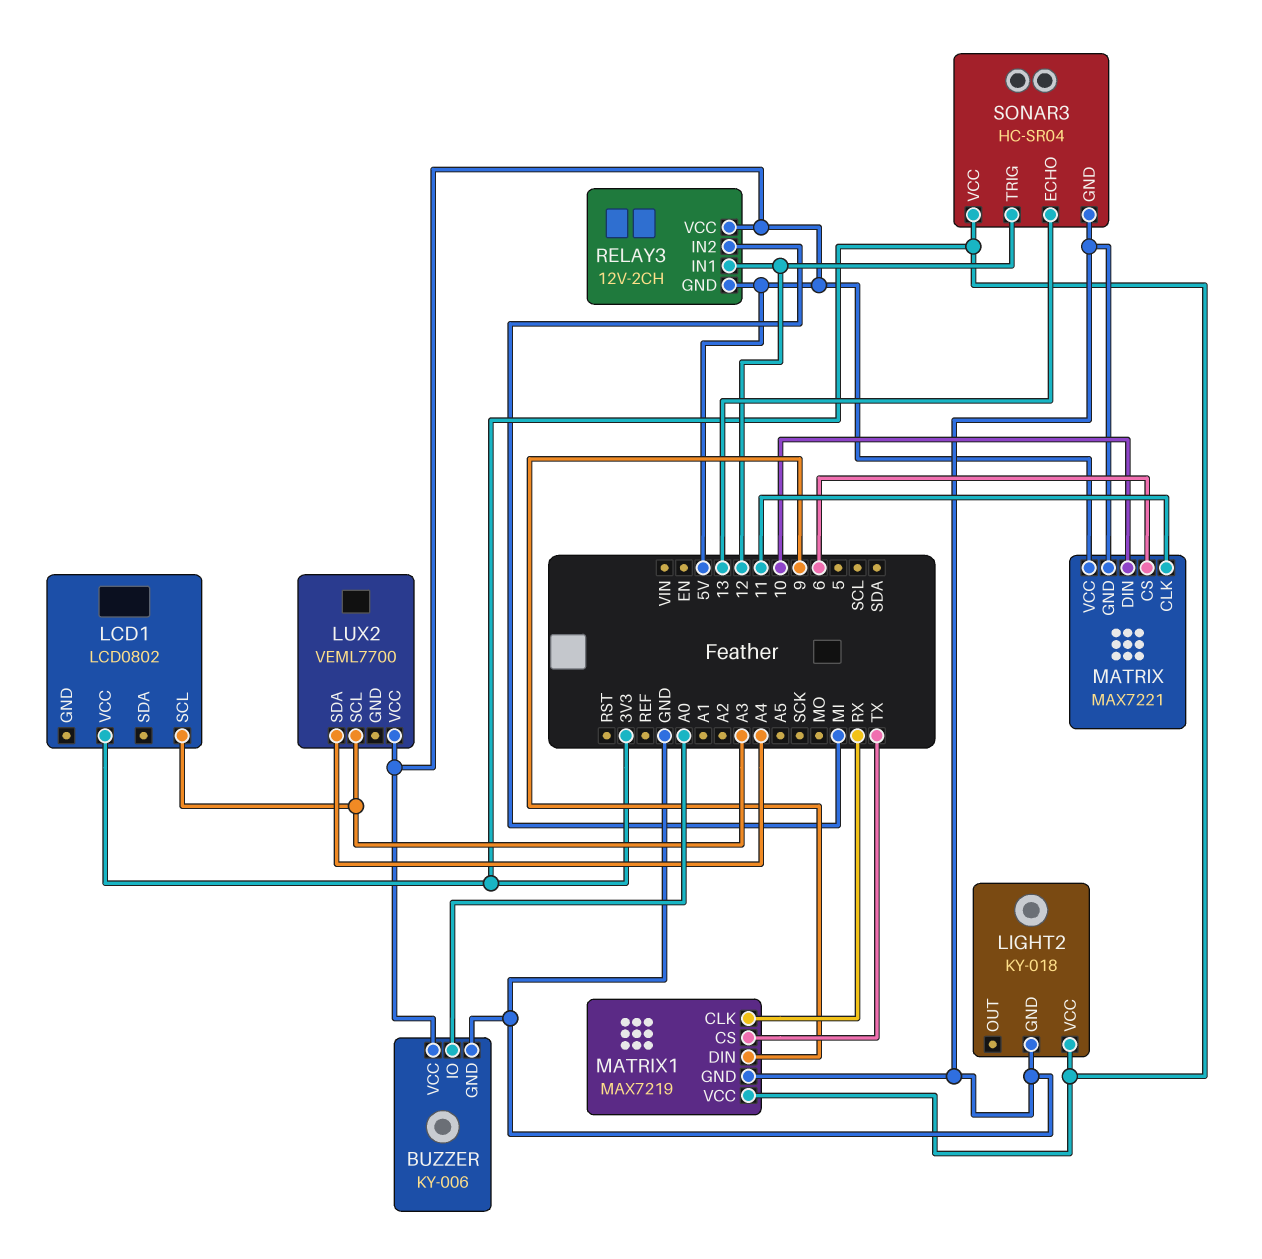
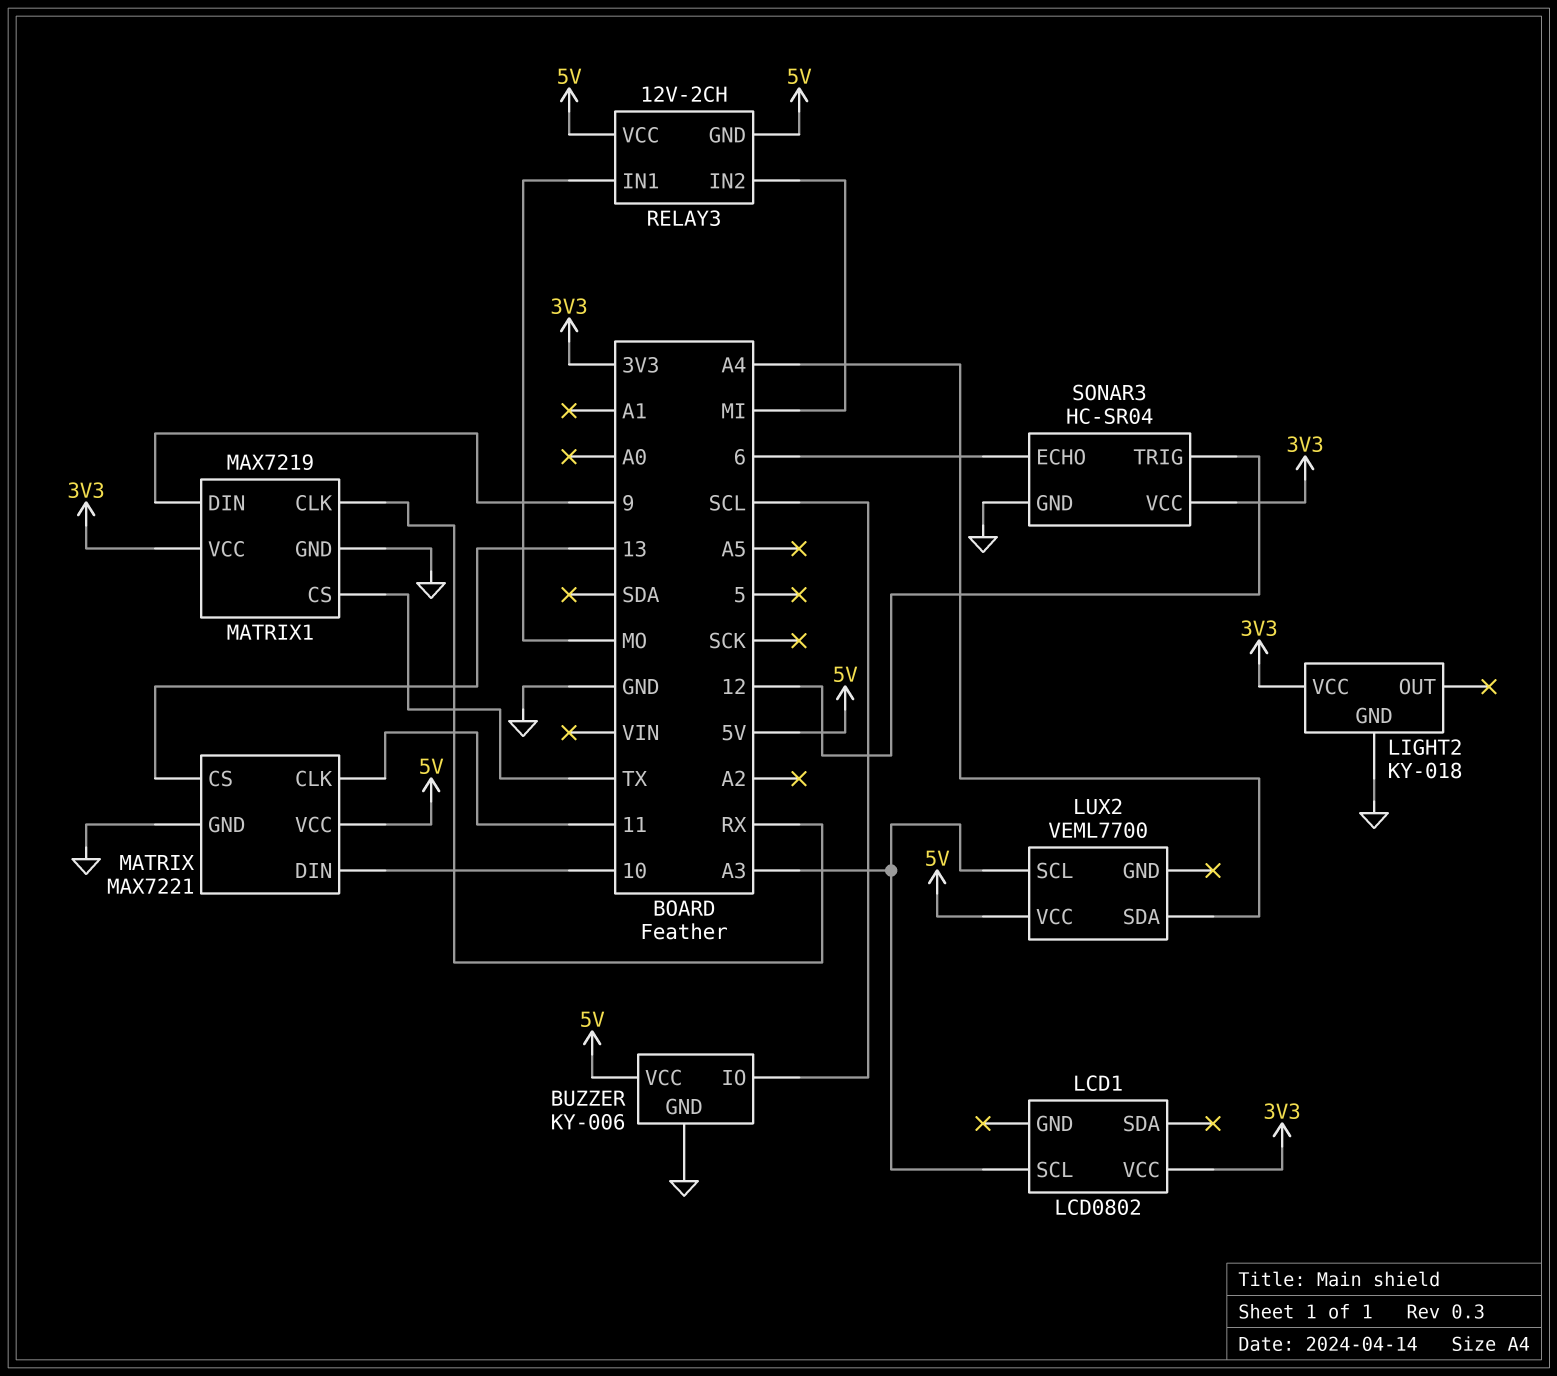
BUZZER pin IO: A0 -> SCL
MATRIX pin CS: 6 -> 13
RELAY3 pin IN1: 12 -> MO
SONAR3 pin ECHO: 13 -> 6

